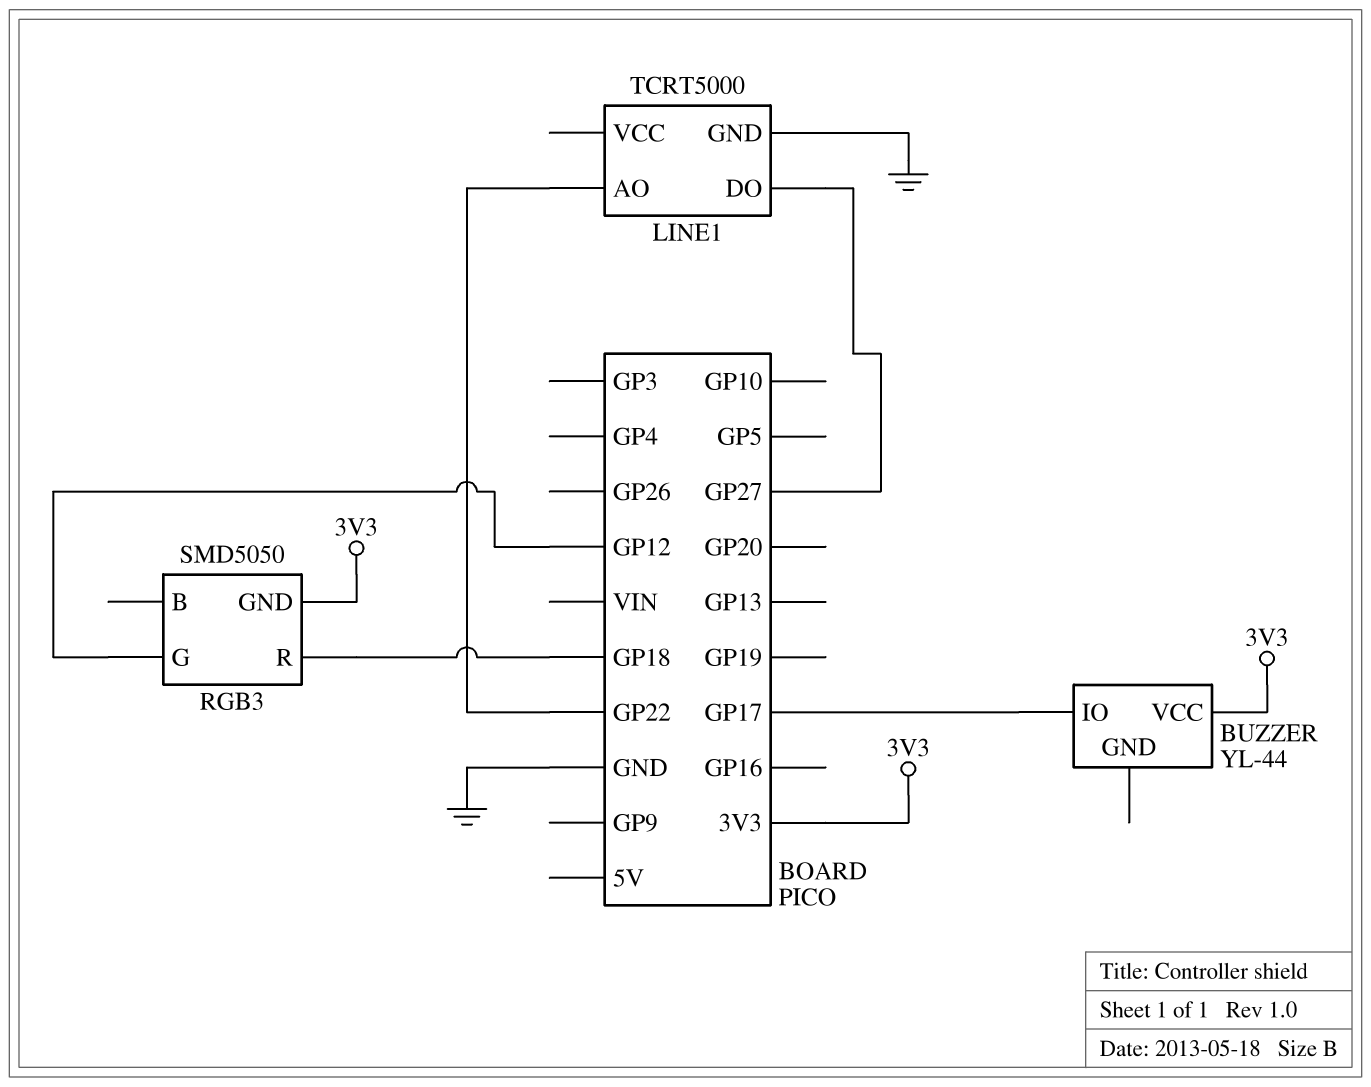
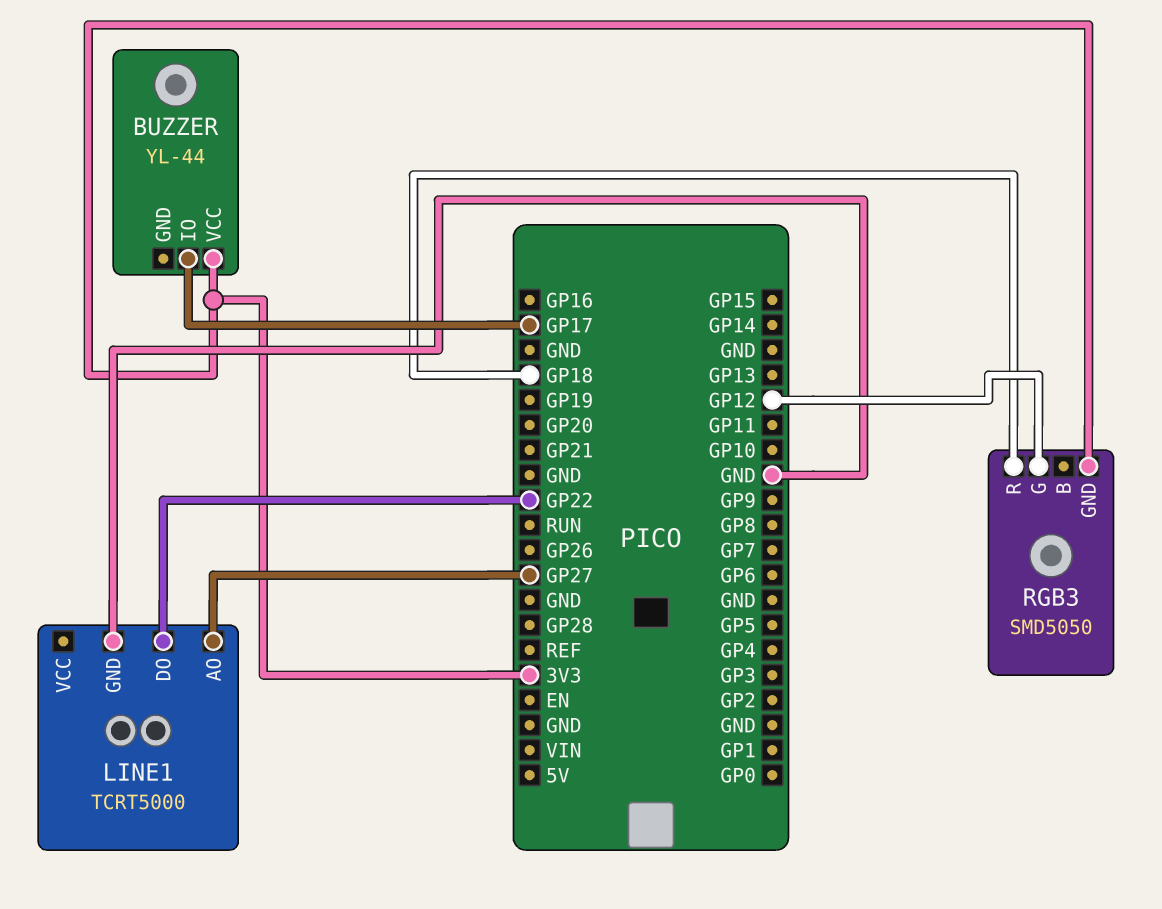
LINE1 pin AO: GP22 -> GP27
LINE1 pin DO: GP27 -> GP22

